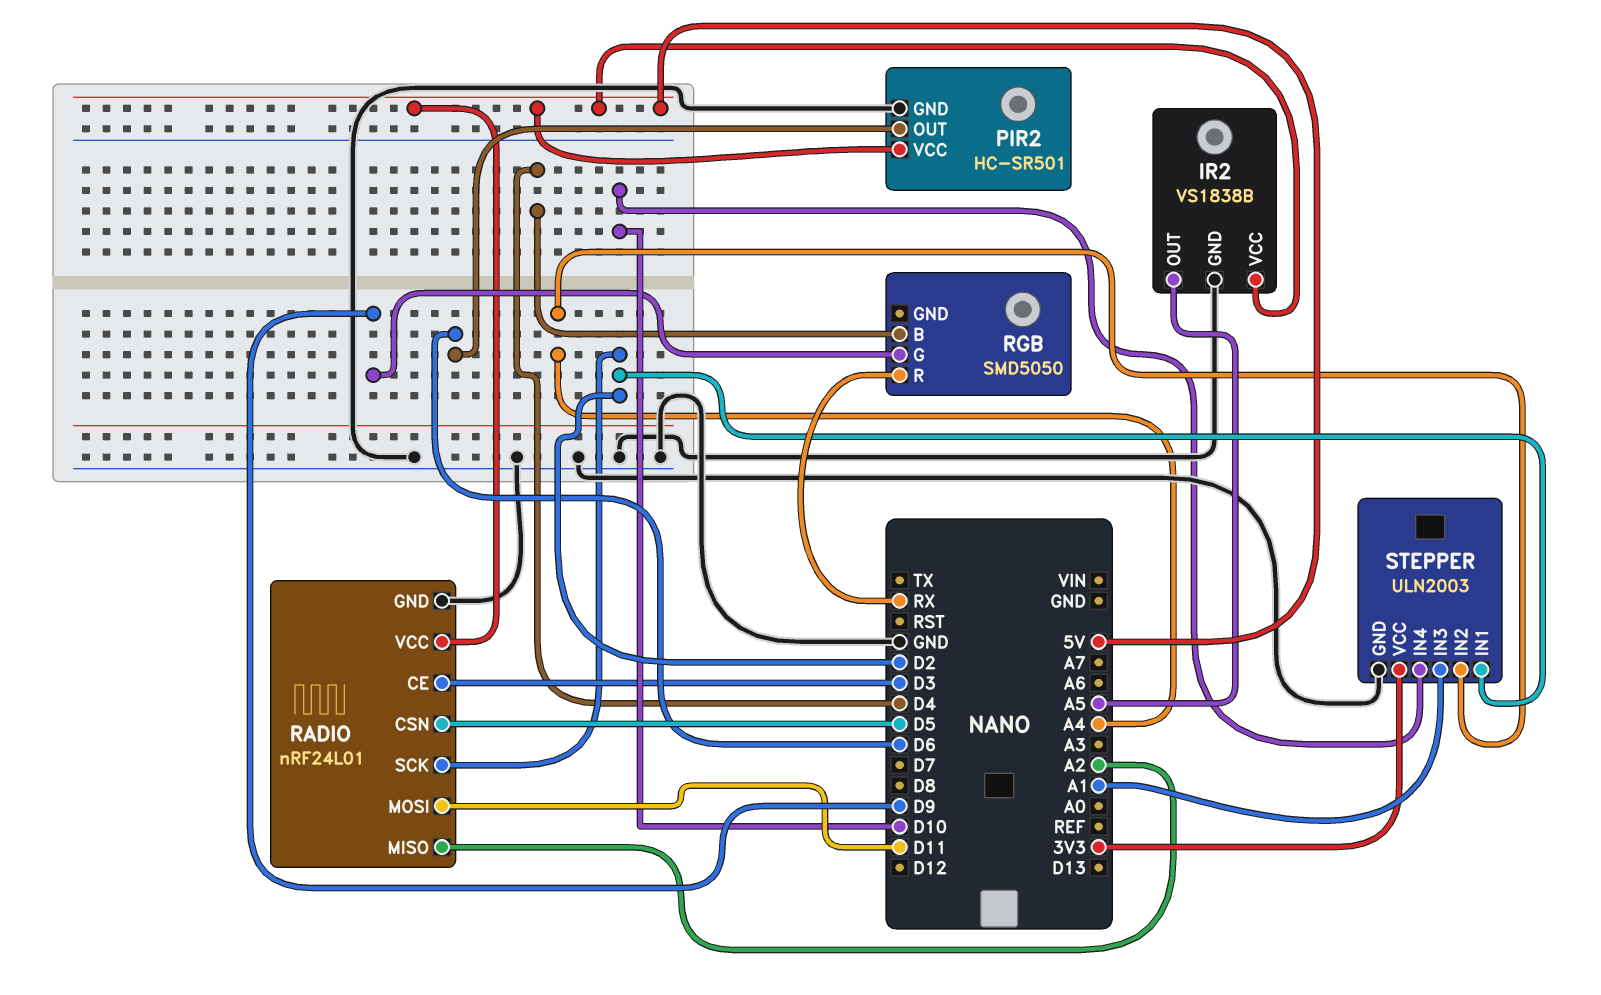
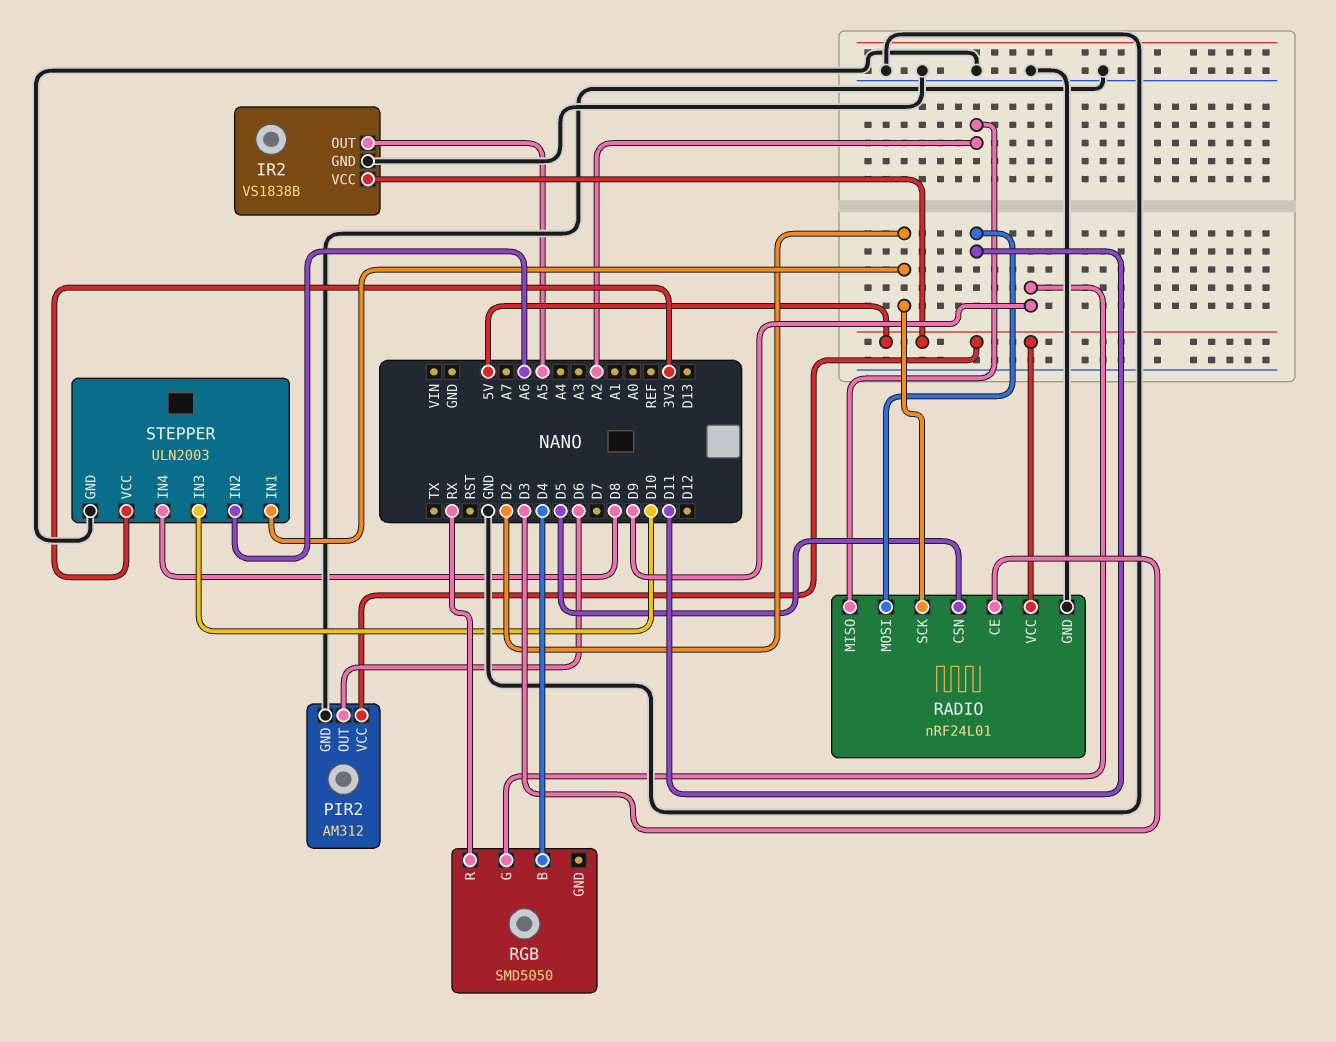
PIR2: HC-SR501 -> AM312
STEPPER pin IN2: A4 -> A6
STEPPER pin IN3: A1 -> D10
STEPPER pin IN4: D10 -> D8

